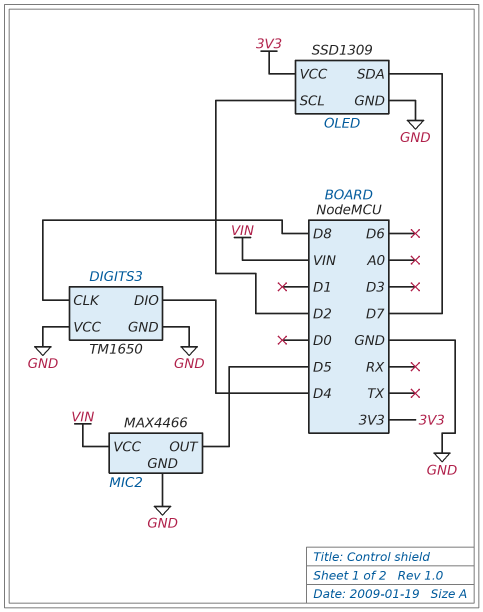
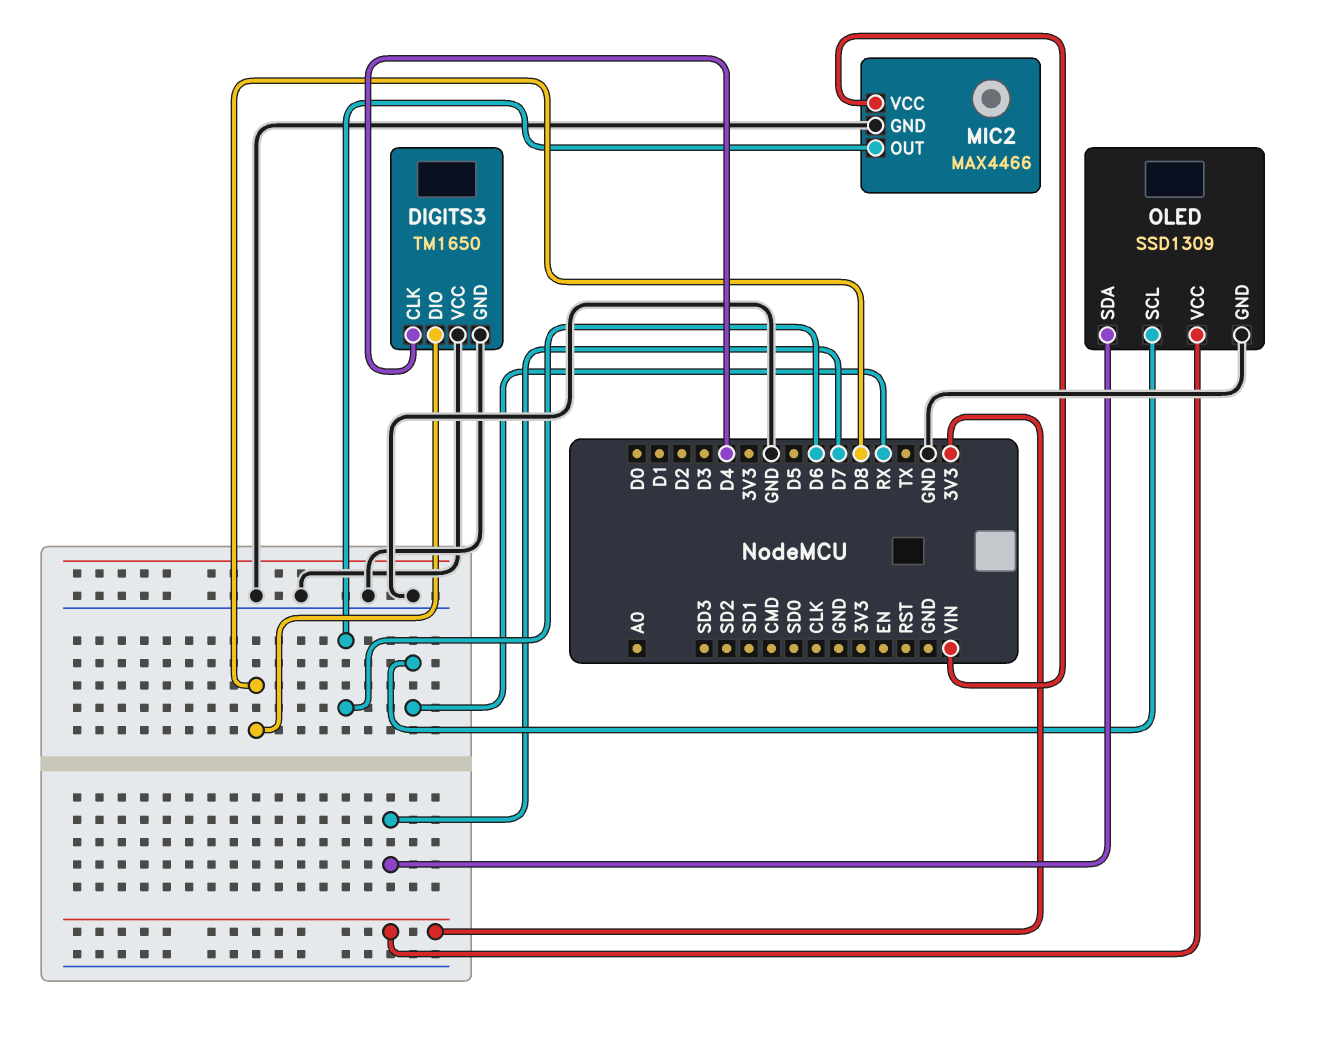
DIGITS3 pin CLK: D8 -> D4
DIGITS3 pin DIO: D4 -> D8
MIC2 pin OUT: D5 -> D6
OLED pin SCL: D2 -> RX

